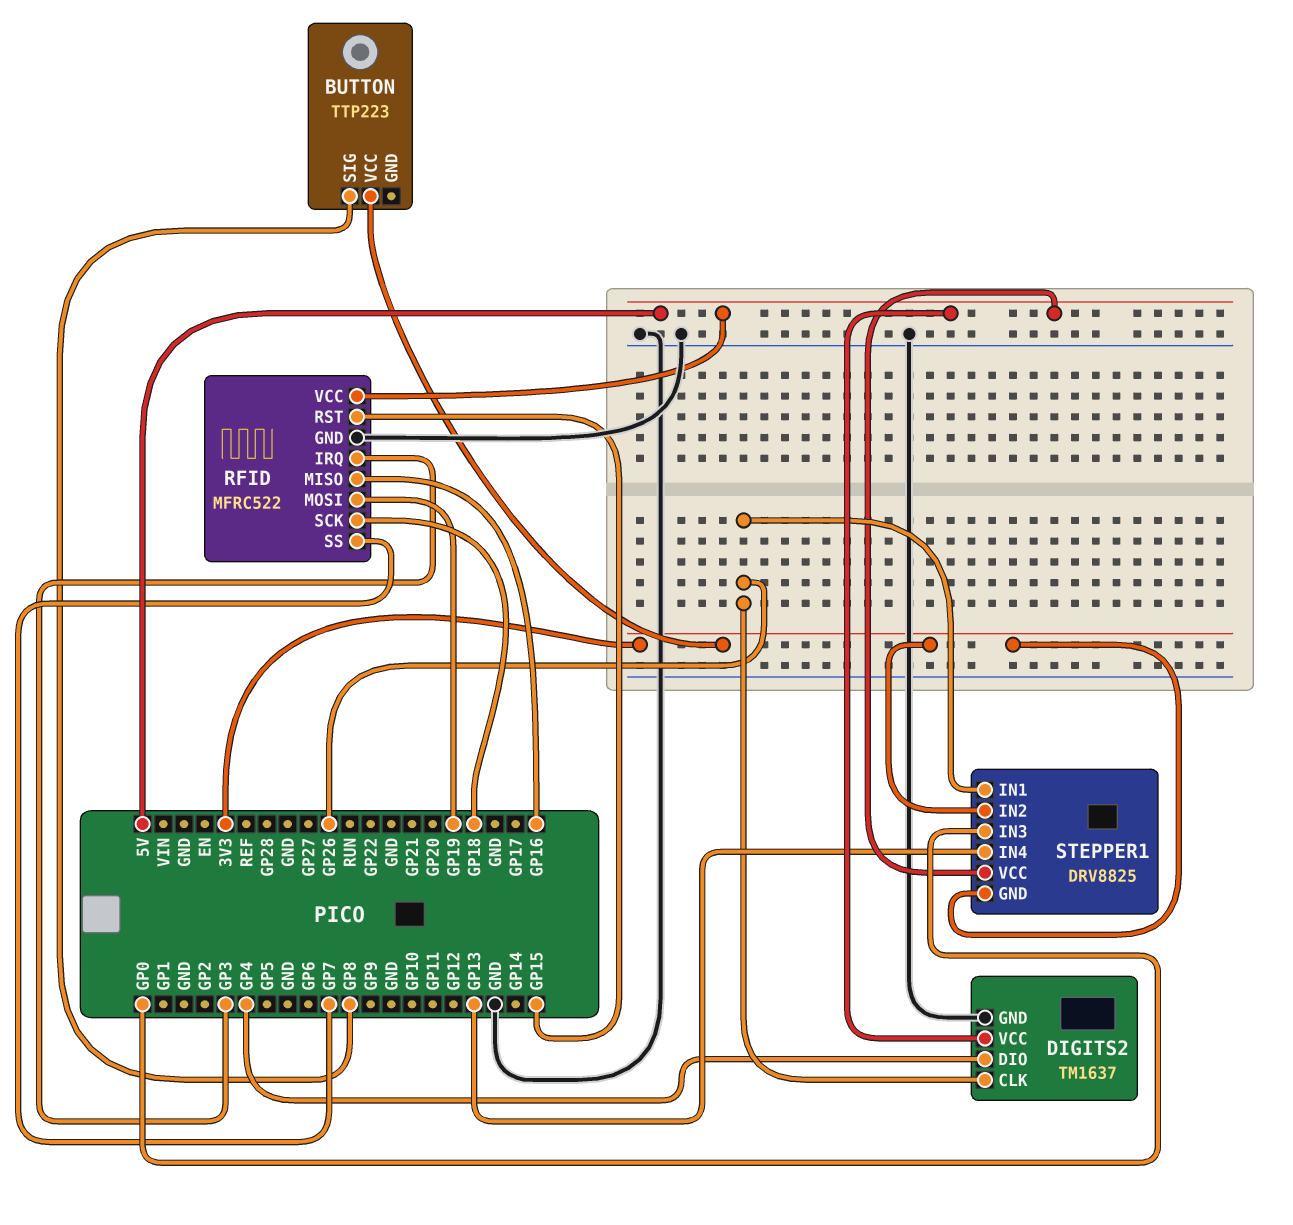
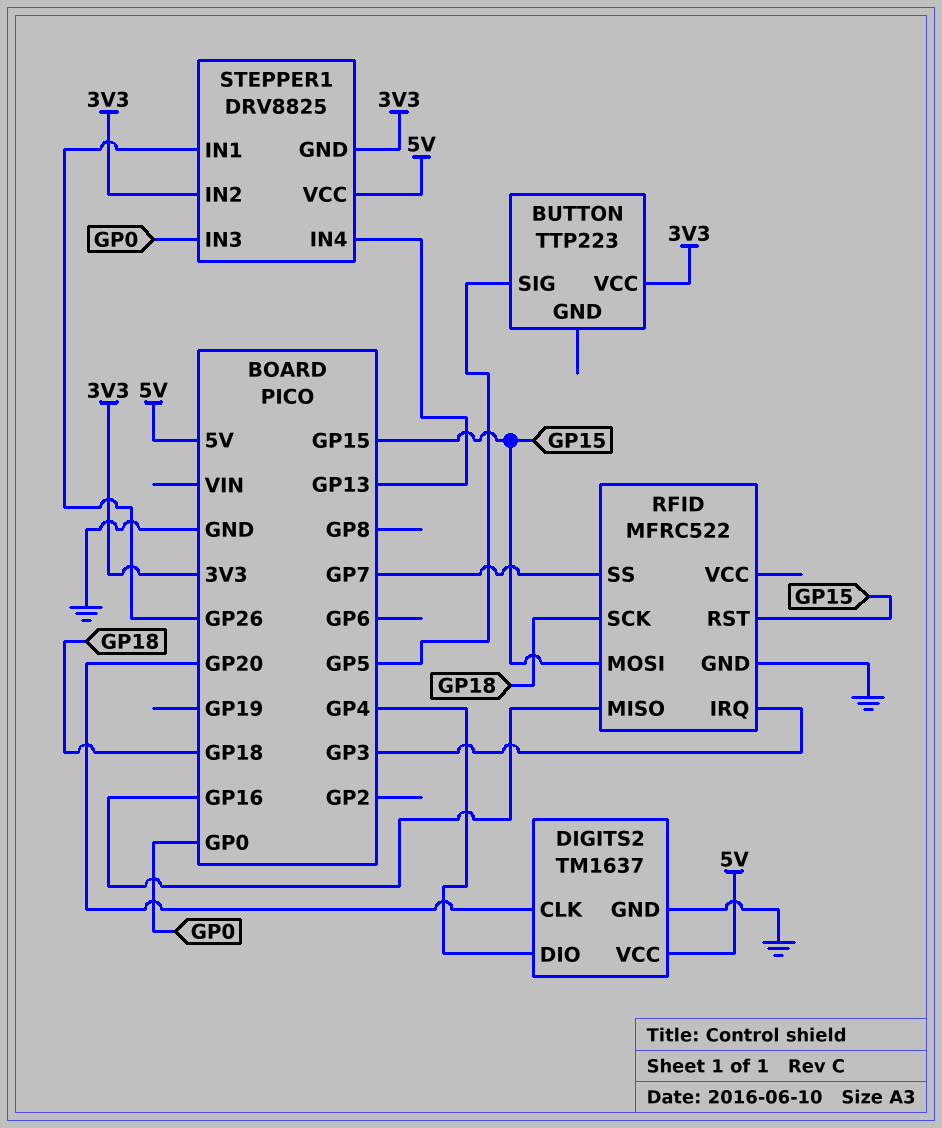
BUTTON pin SIG: GP8 -> GP5
DIGITS2 pin CLK: GP26 -> GP20
RFID pin MOSI: GP19 -> GP15
RFID pin VCC: 5V -> none

